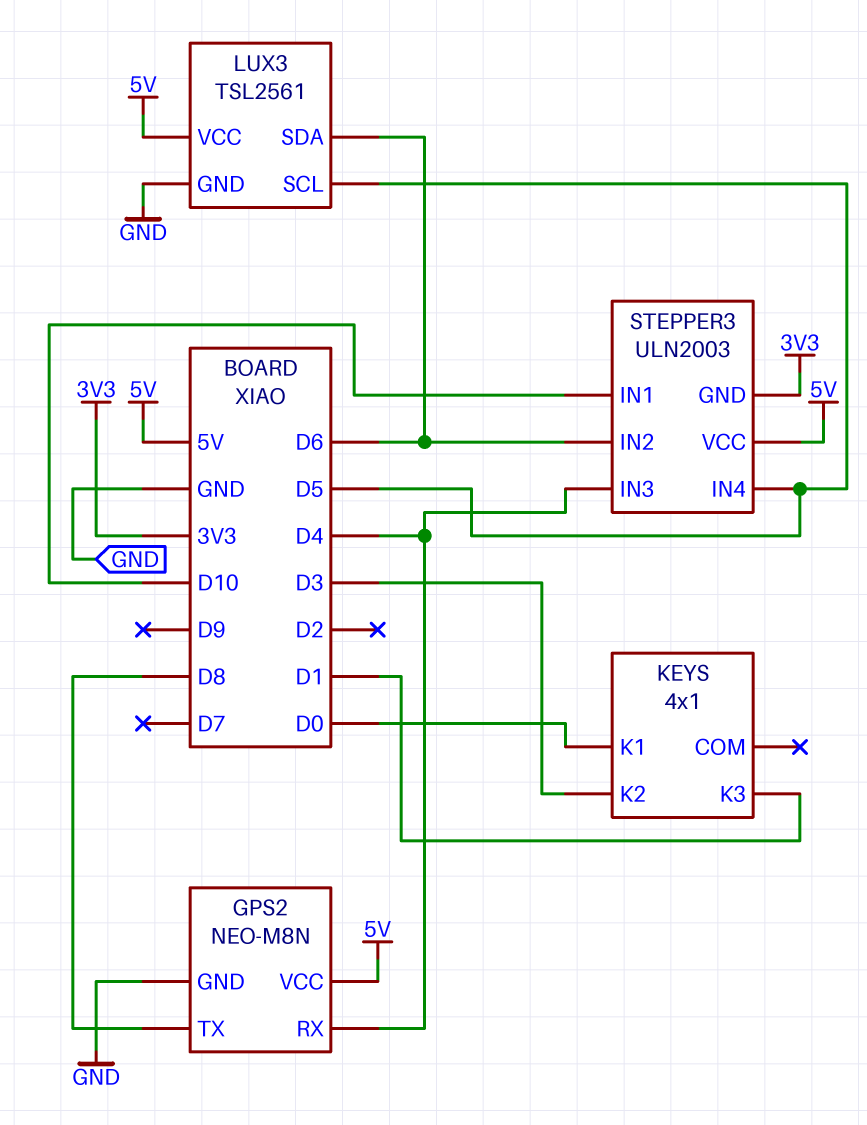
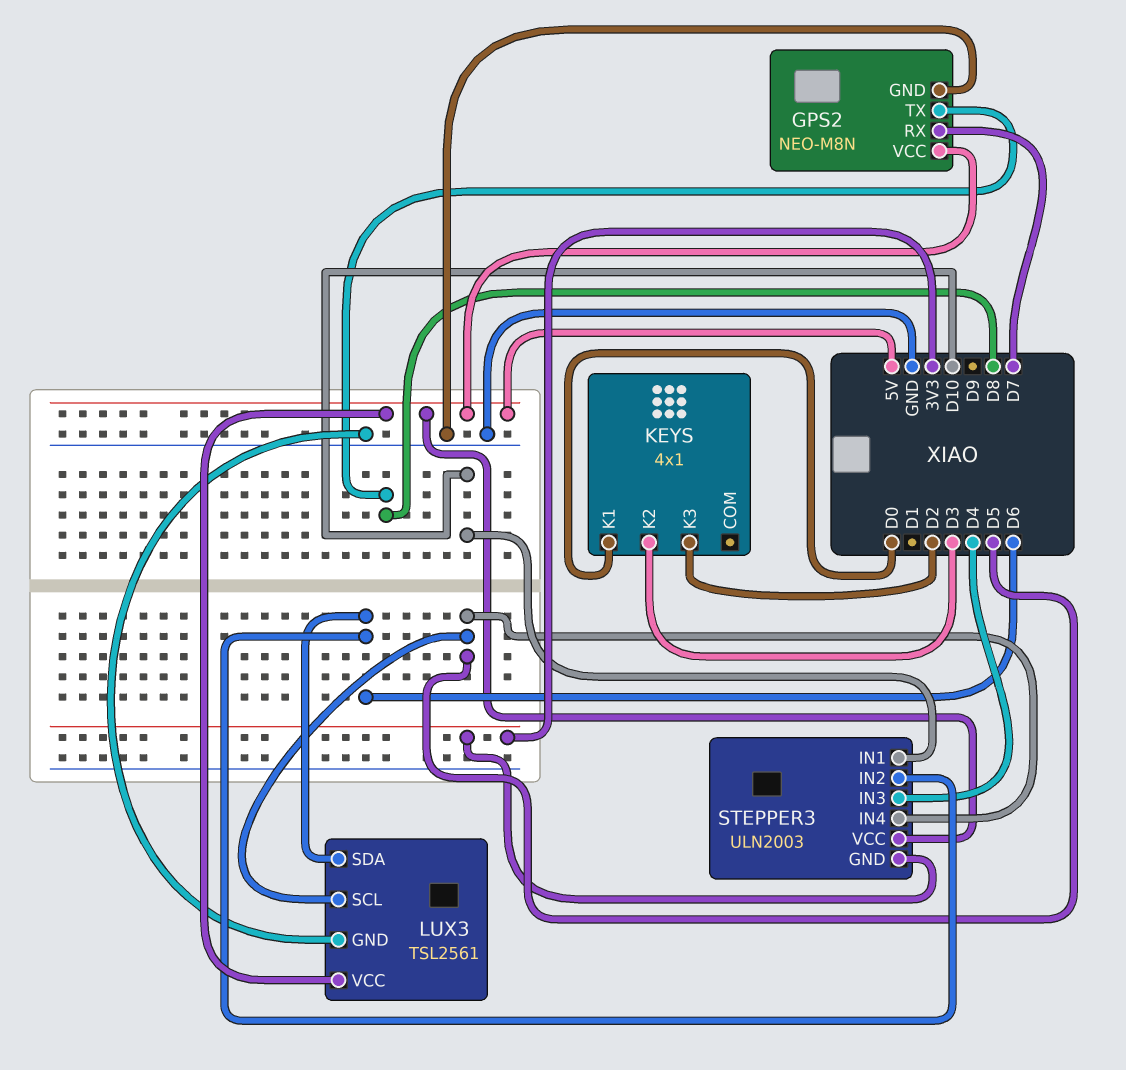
GPS2 pin RX: D4 -> D7
KEYS pin K3: D1 -> D2

